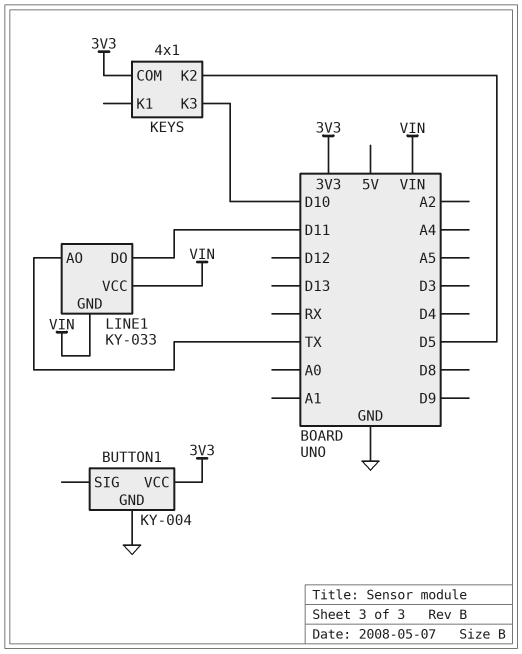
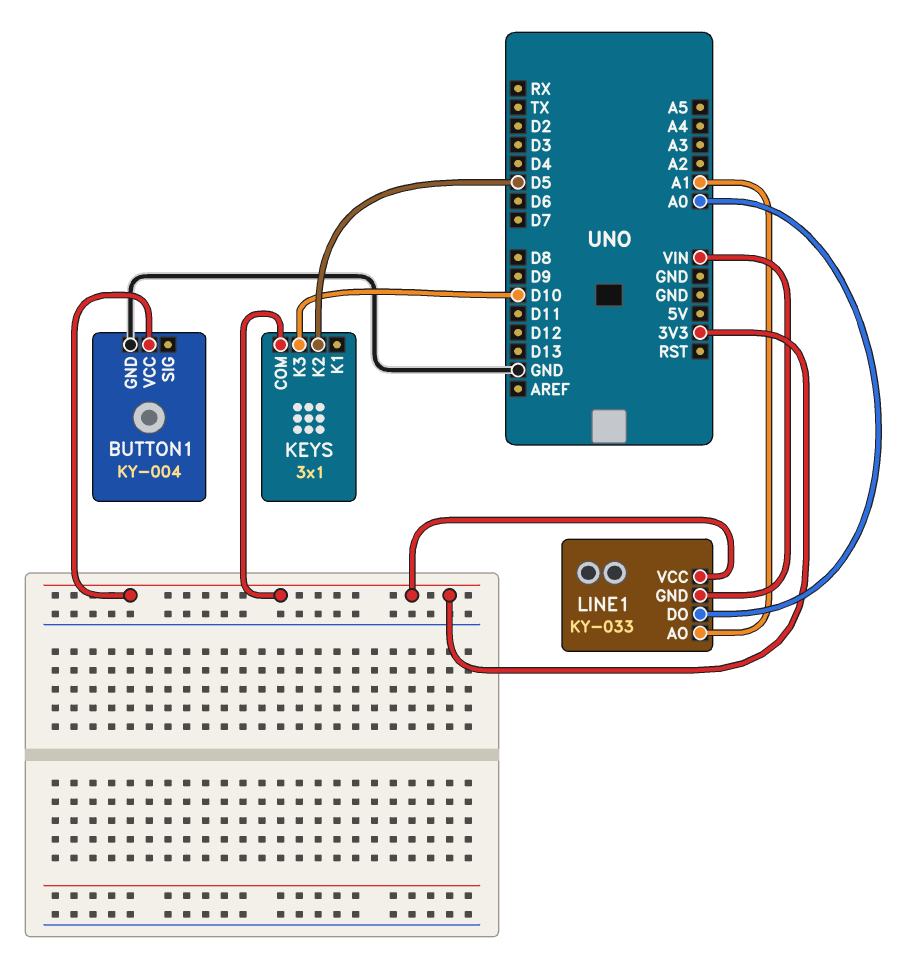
KEYS: 4x1 -> 3x1
LINE1 pin AO: TX -> A1
LINE1 pin DO: D11 -> A0
LINE1 pin VCC: VIN -> 3V3

